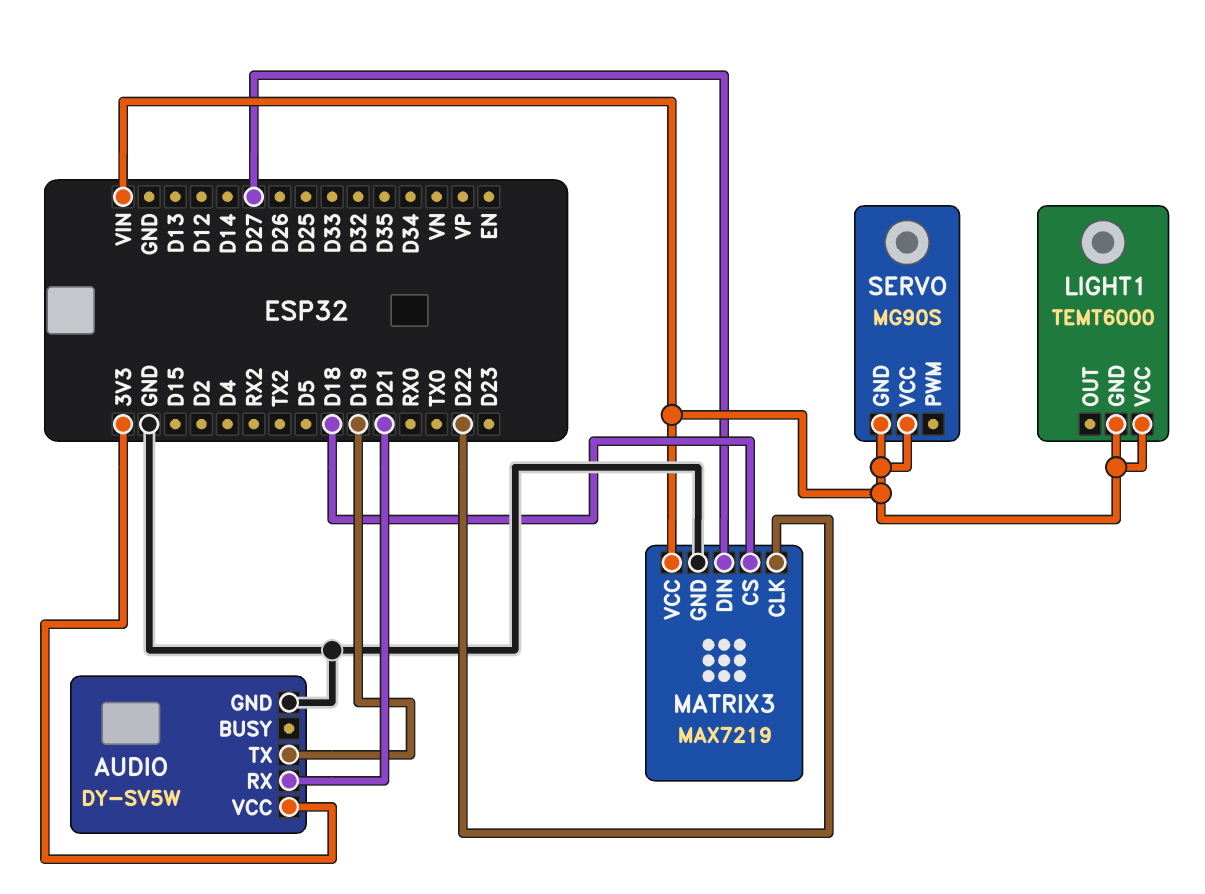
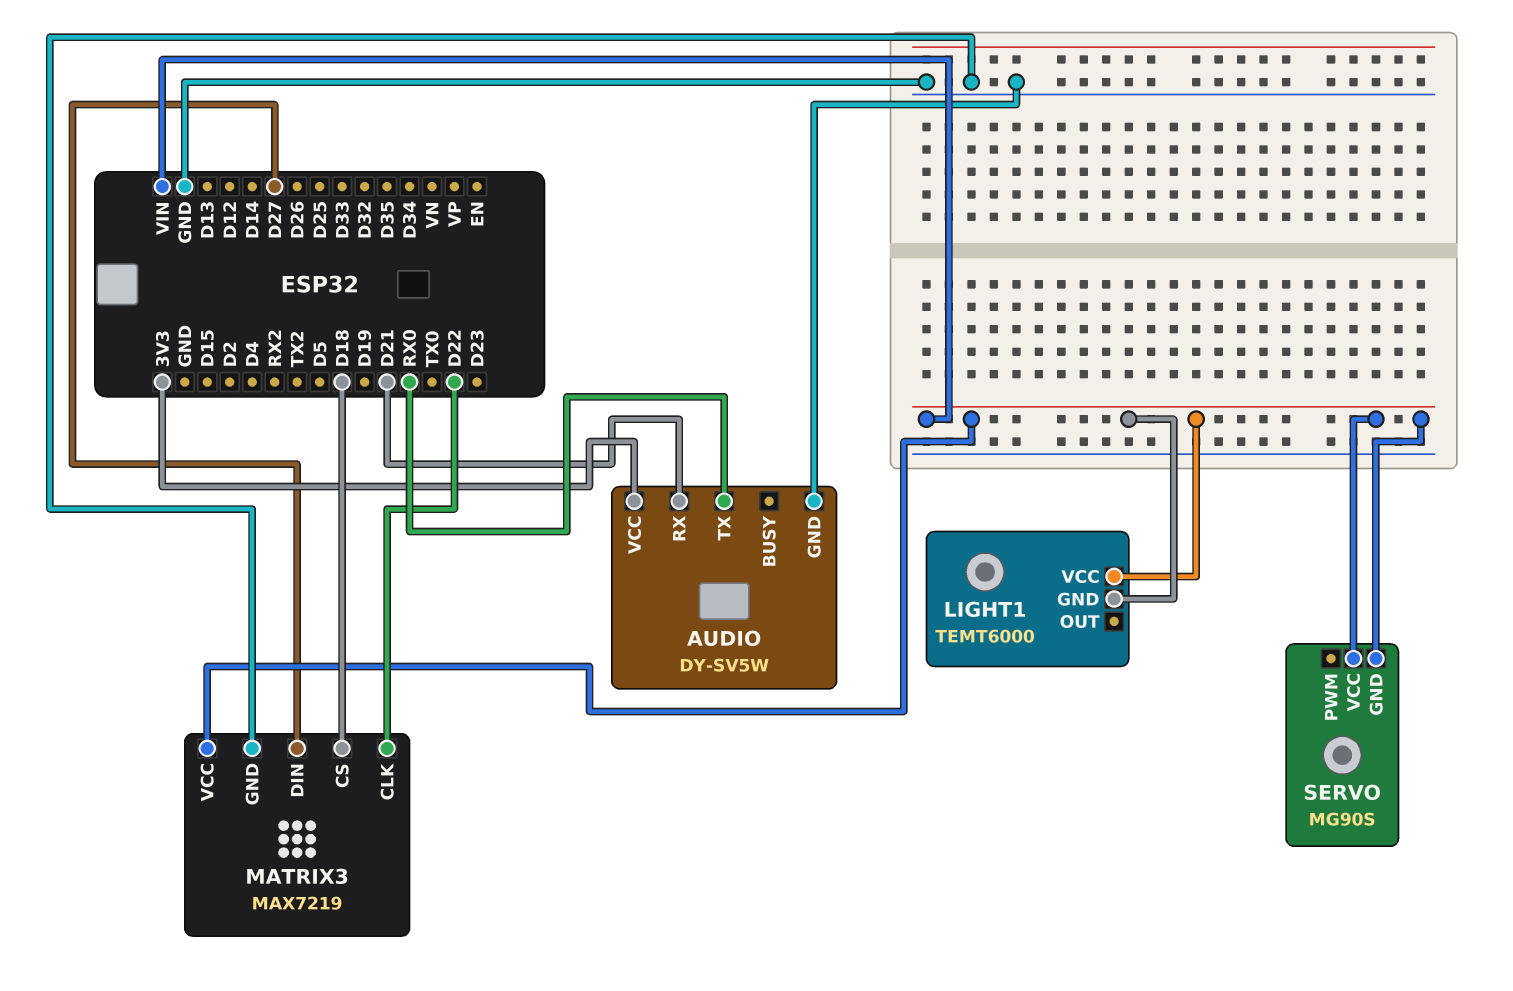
AUDIO pin TX: D19 -> RX0

